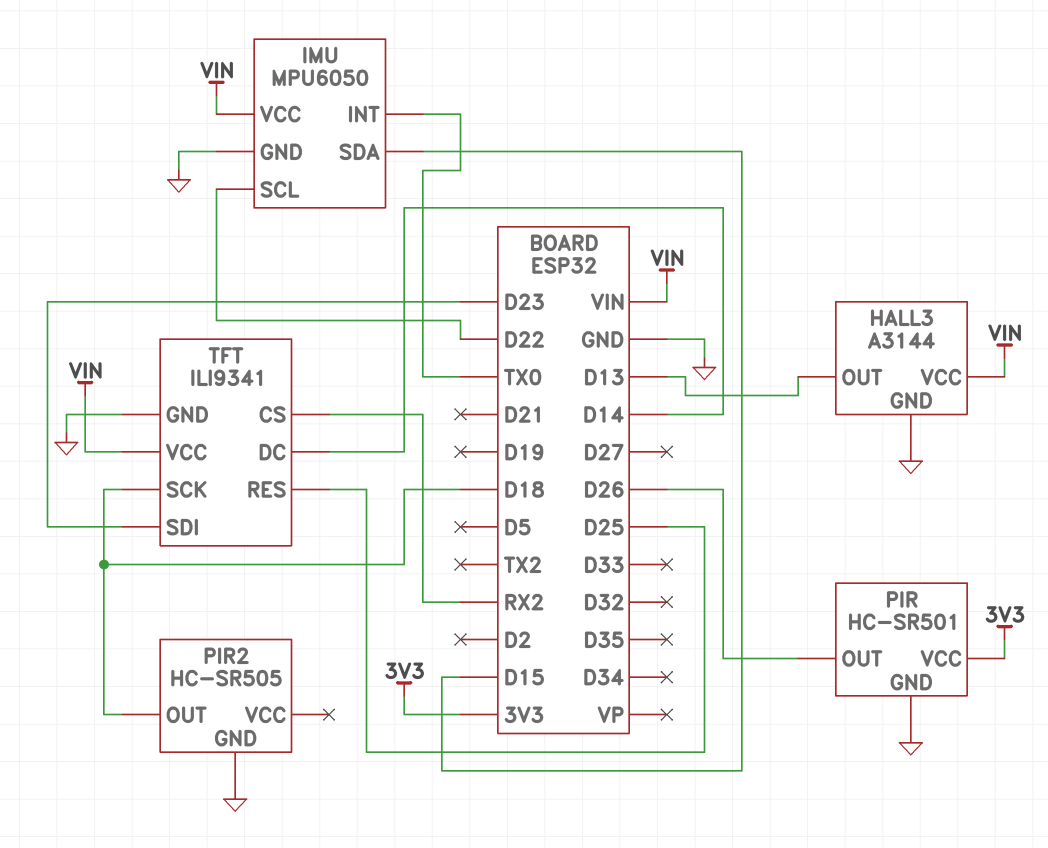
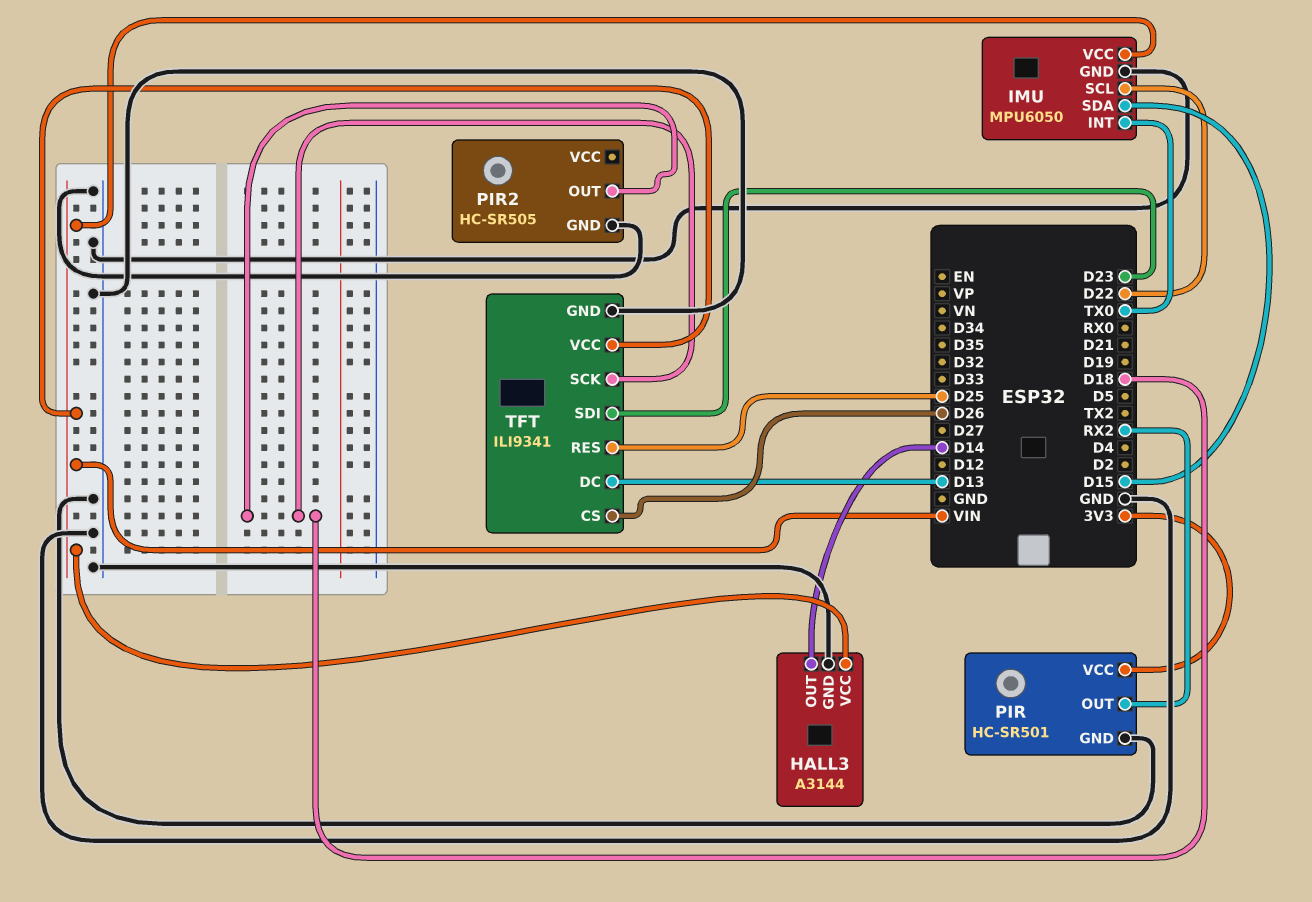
HALL3 pin OUT: D13 -> D14
PIR pin OUT: D26 -> RX2
TFT pin CS: RX2 -> D26
TFT pin DC: D14 -> D13

